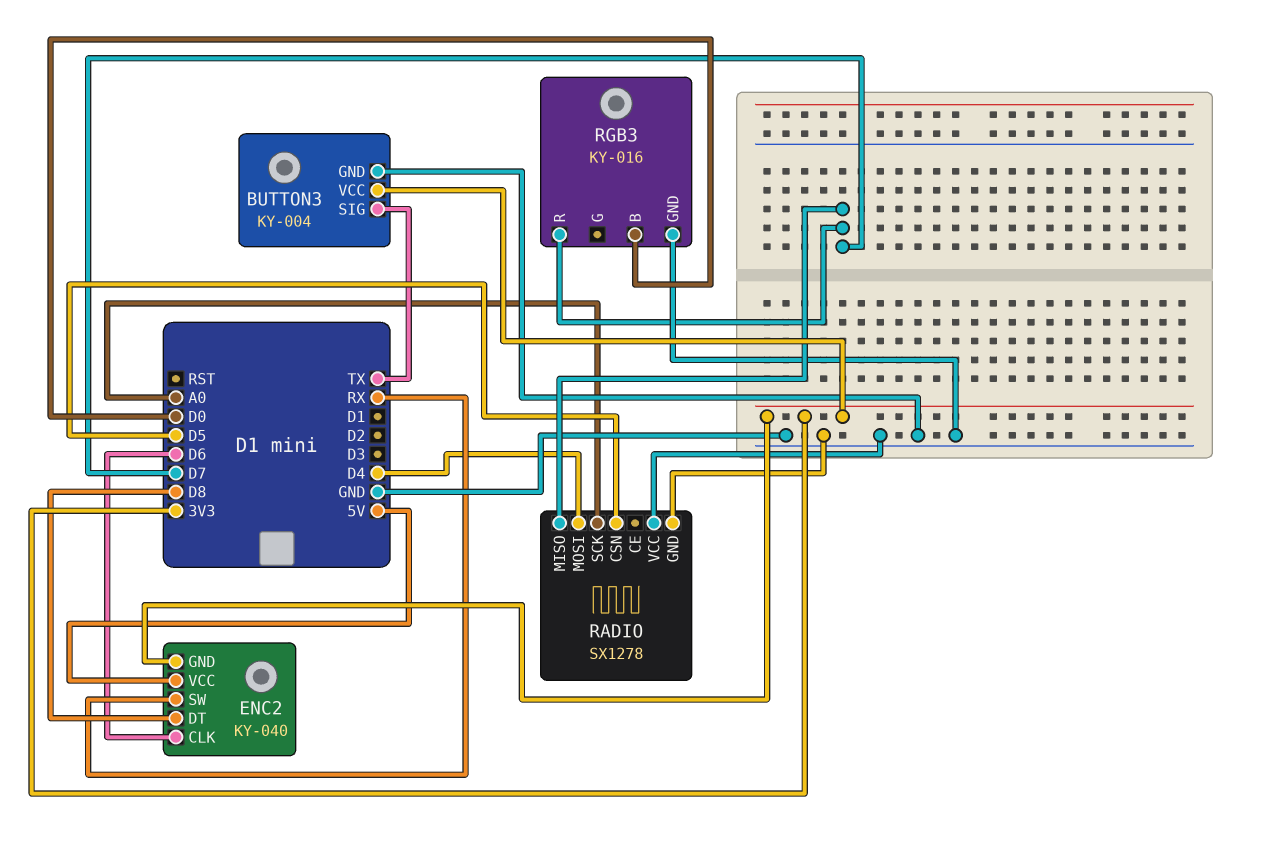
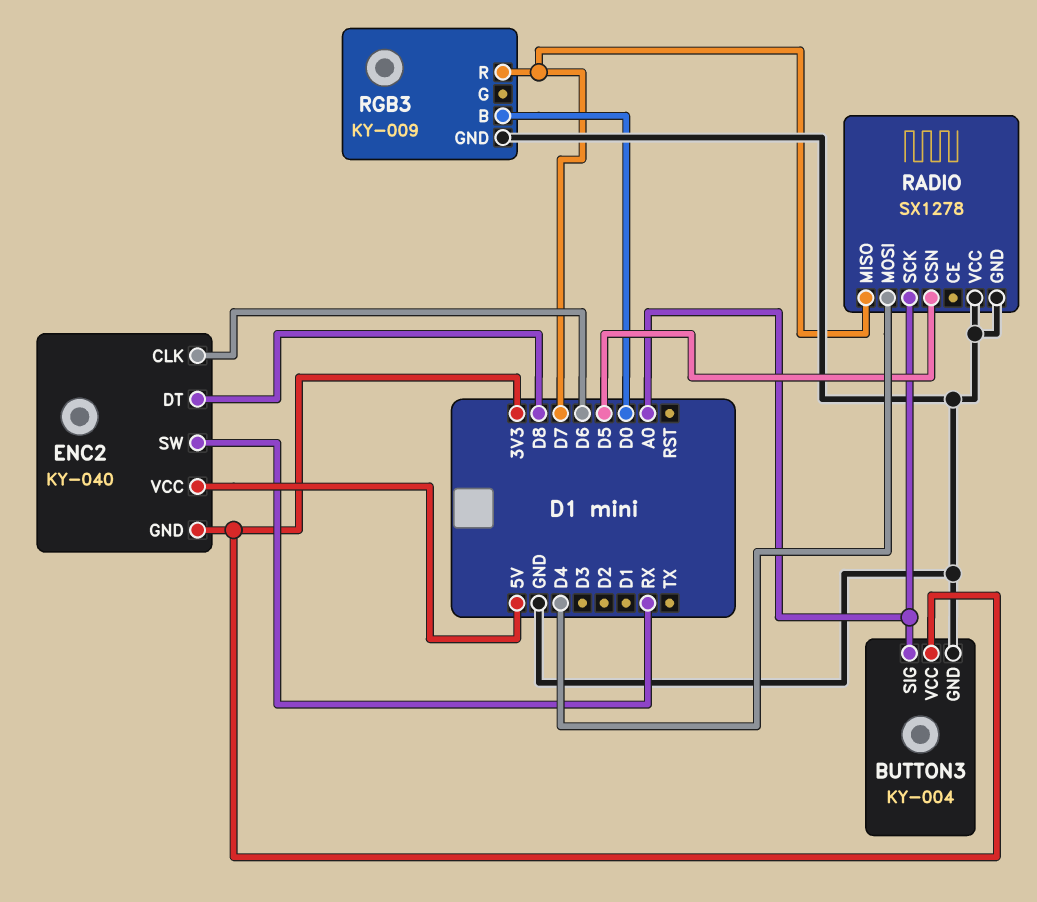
BUTTON3 pin SIG: TX -> A0
RGB3: KY-016 -> KY-009

